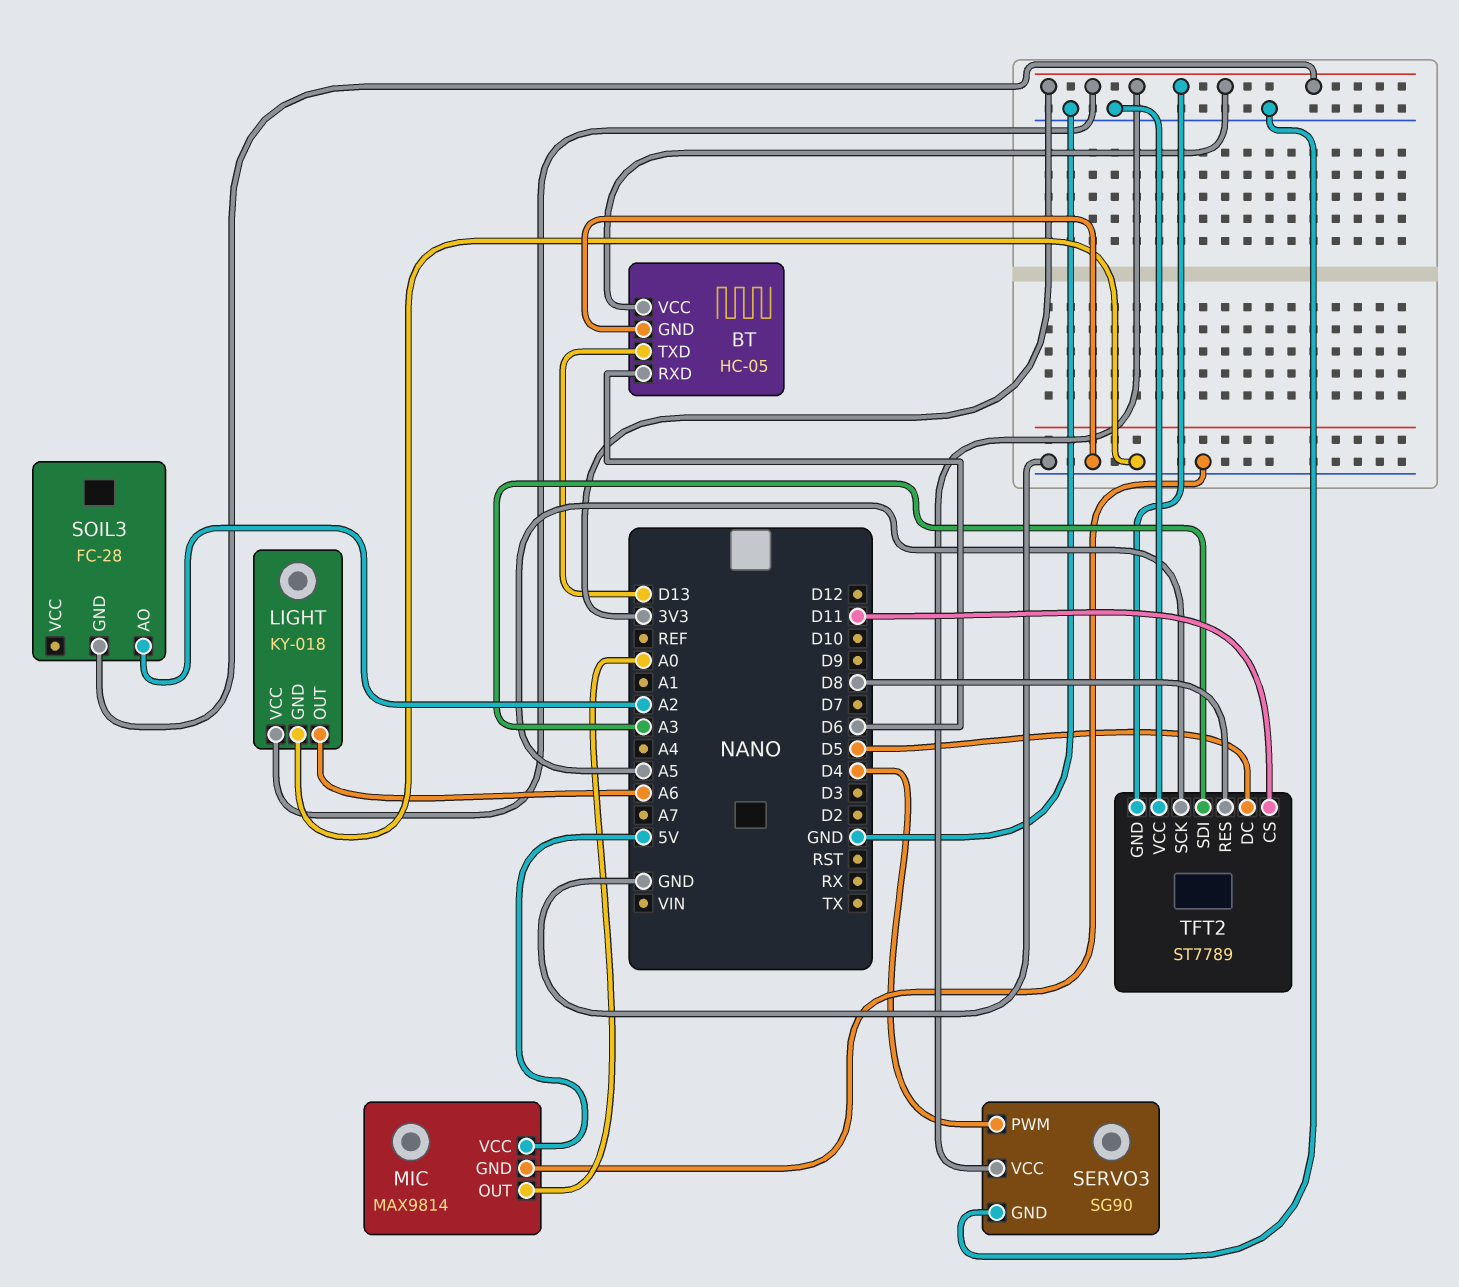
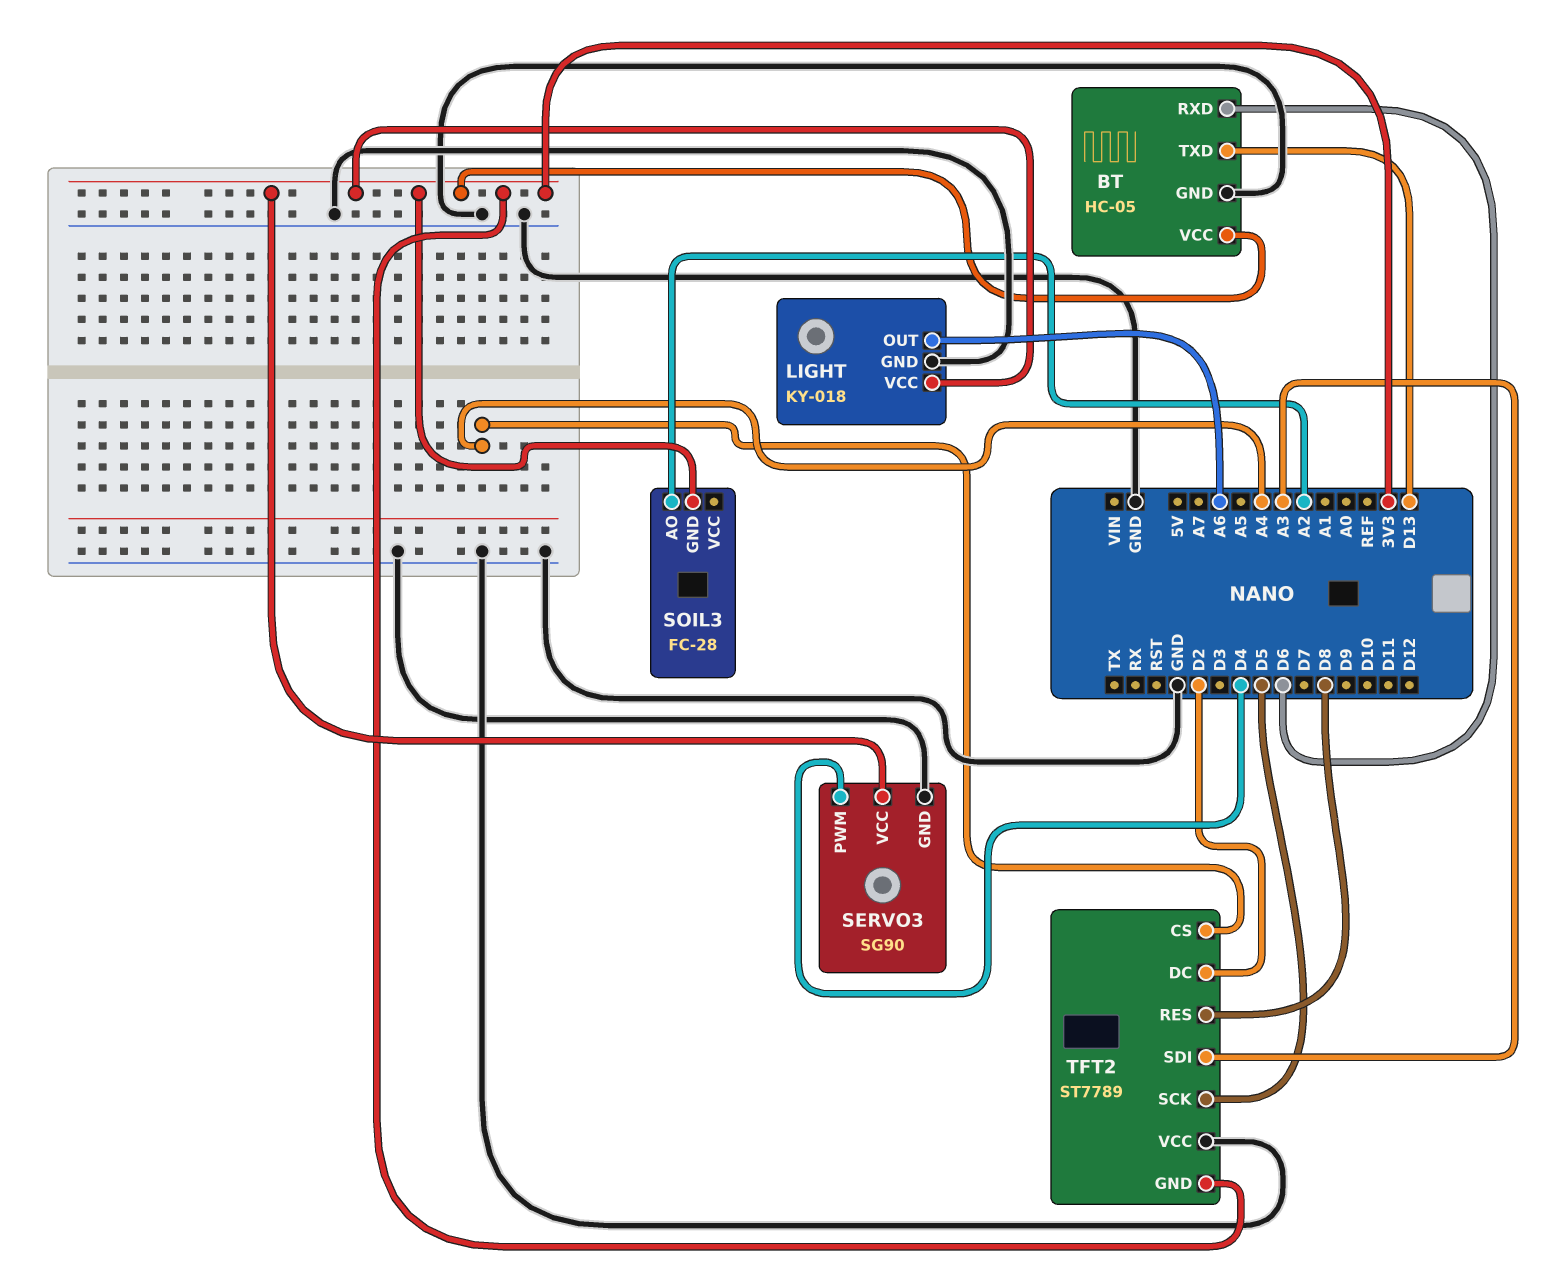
MIC: MAX9814 -> none
MIC pin GND: GND -> none
MIC pin OUT: A0 -> none
MIC pin VCC: 5V -> none
TFT2 pin CS: D11 -> A4
TFT2 pin DC: D5 -> D2
TFT2 pin SCK: A5 -> D5

